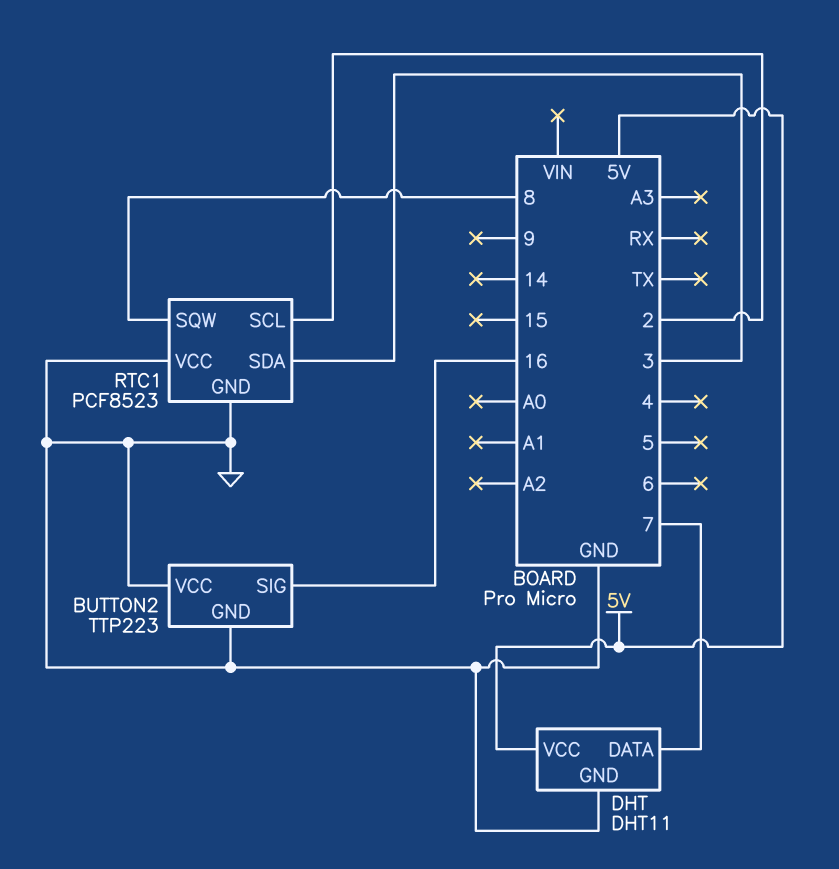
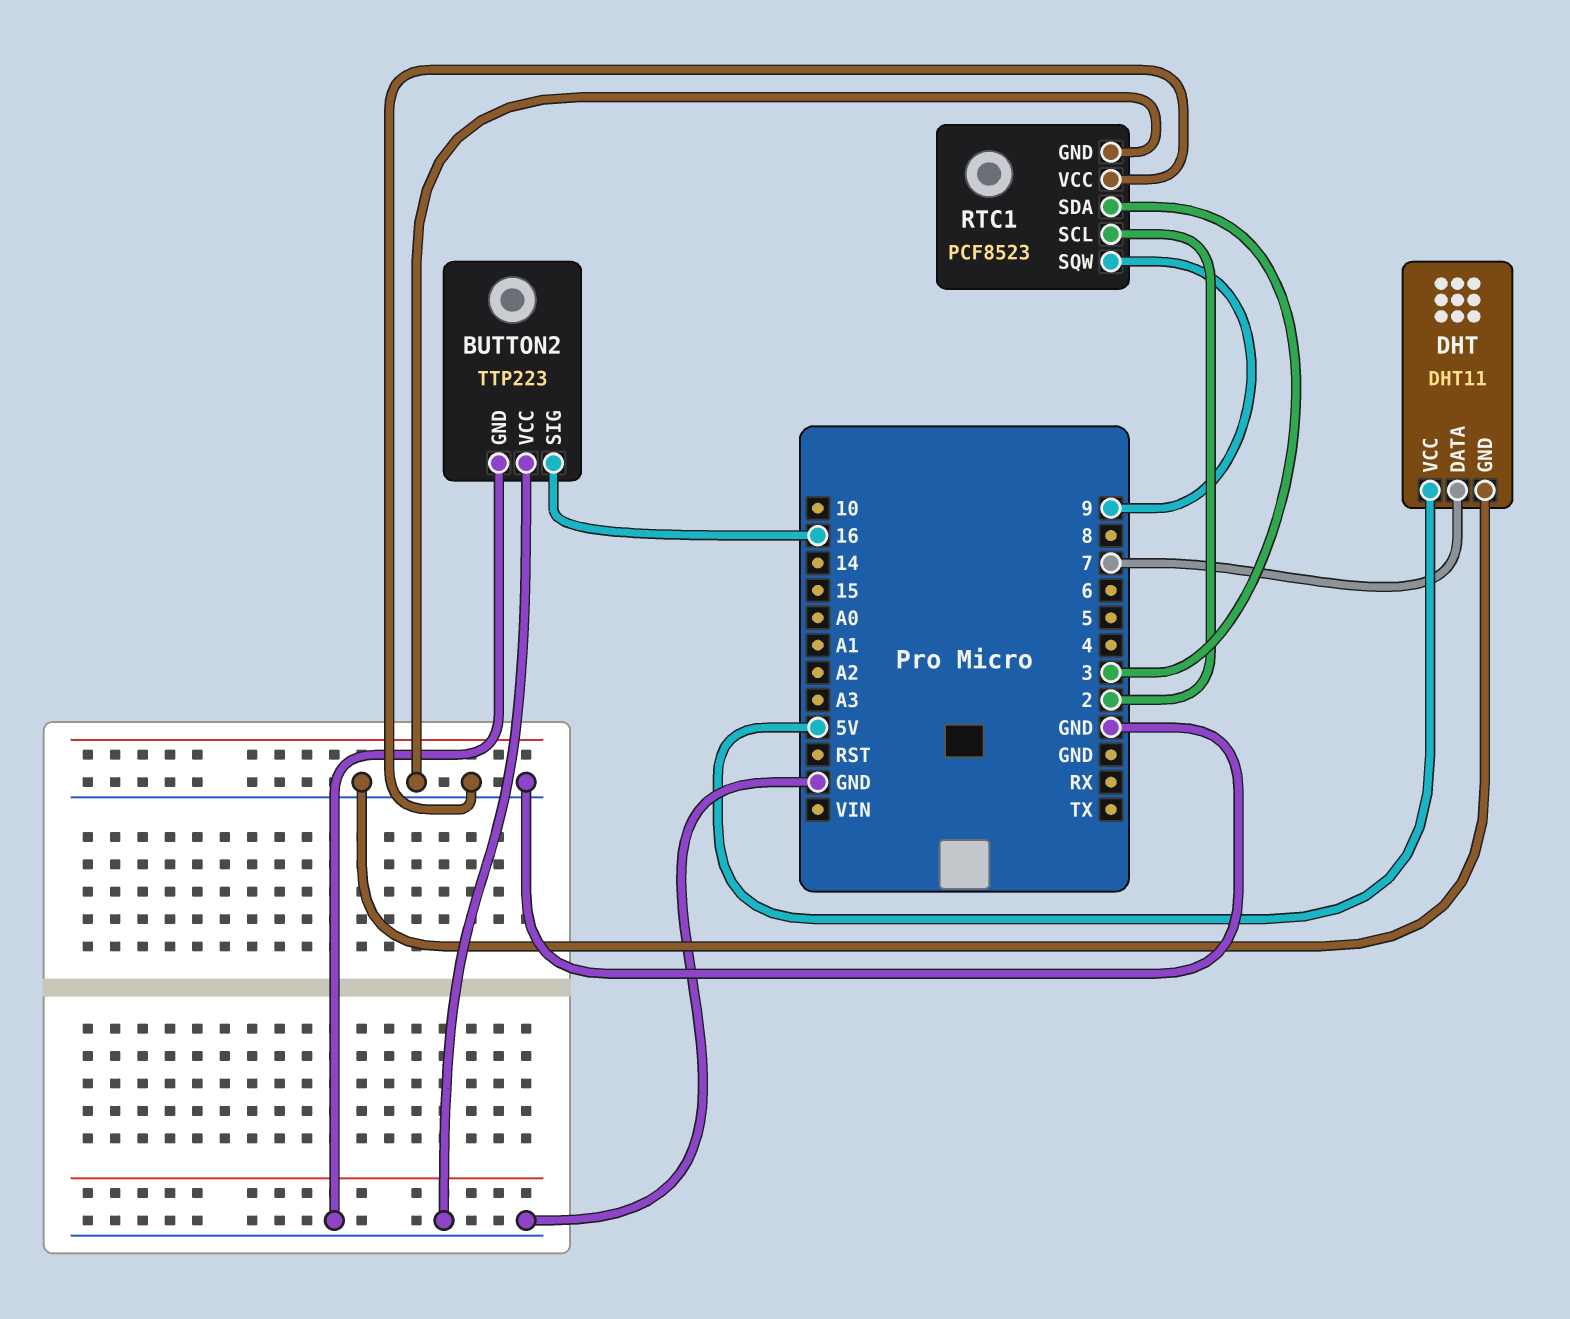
RTC1 pin SQW: 8 -> 9

